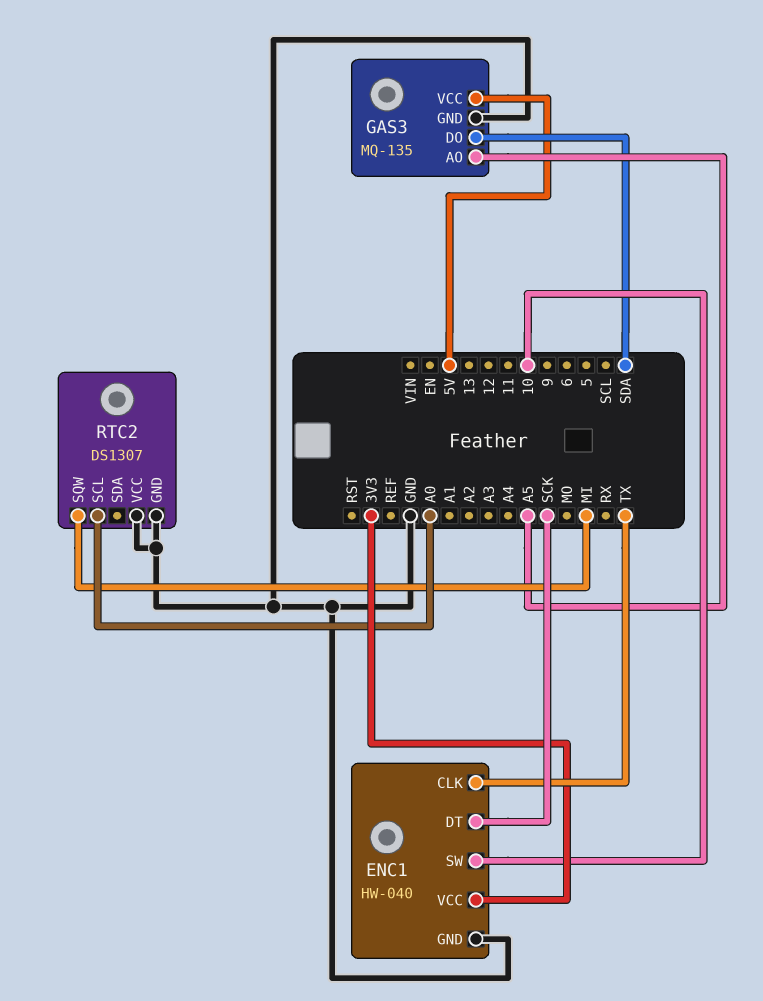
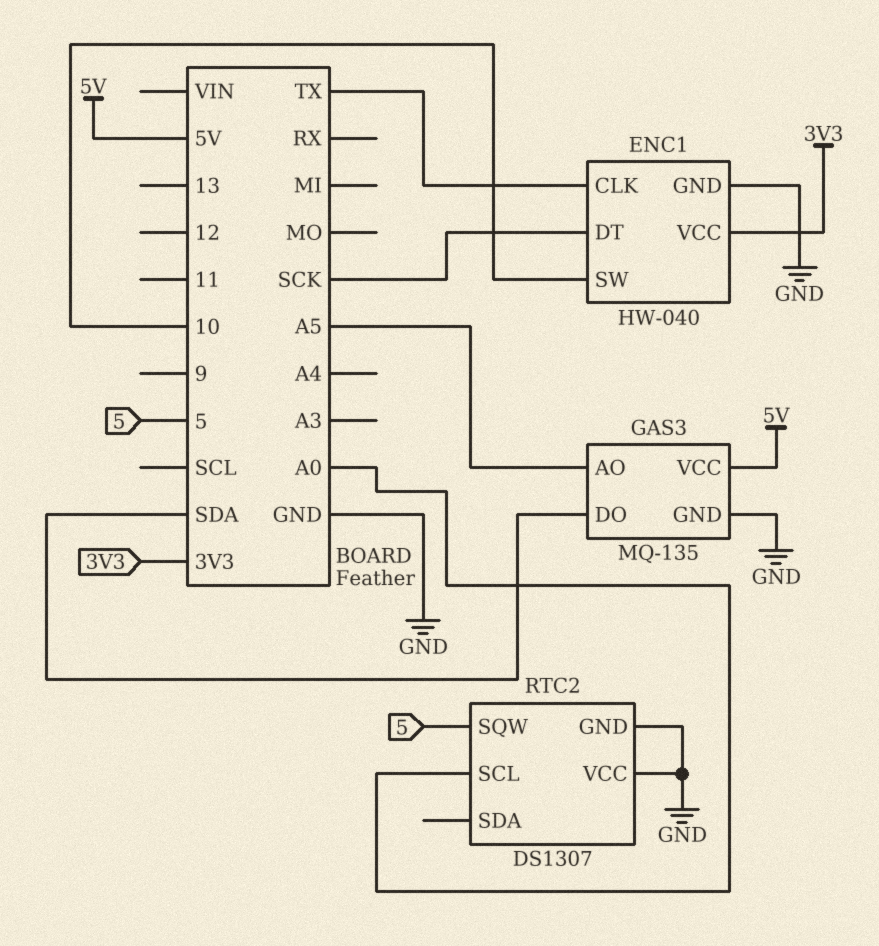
RTC2 pin SQW: MI -> 5

